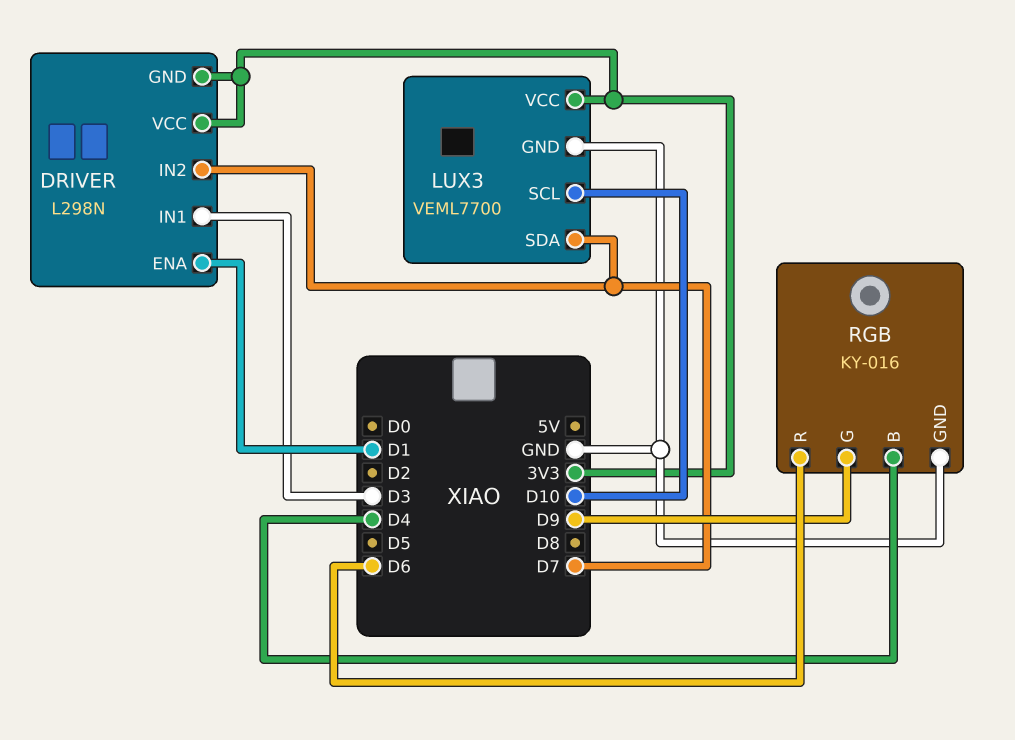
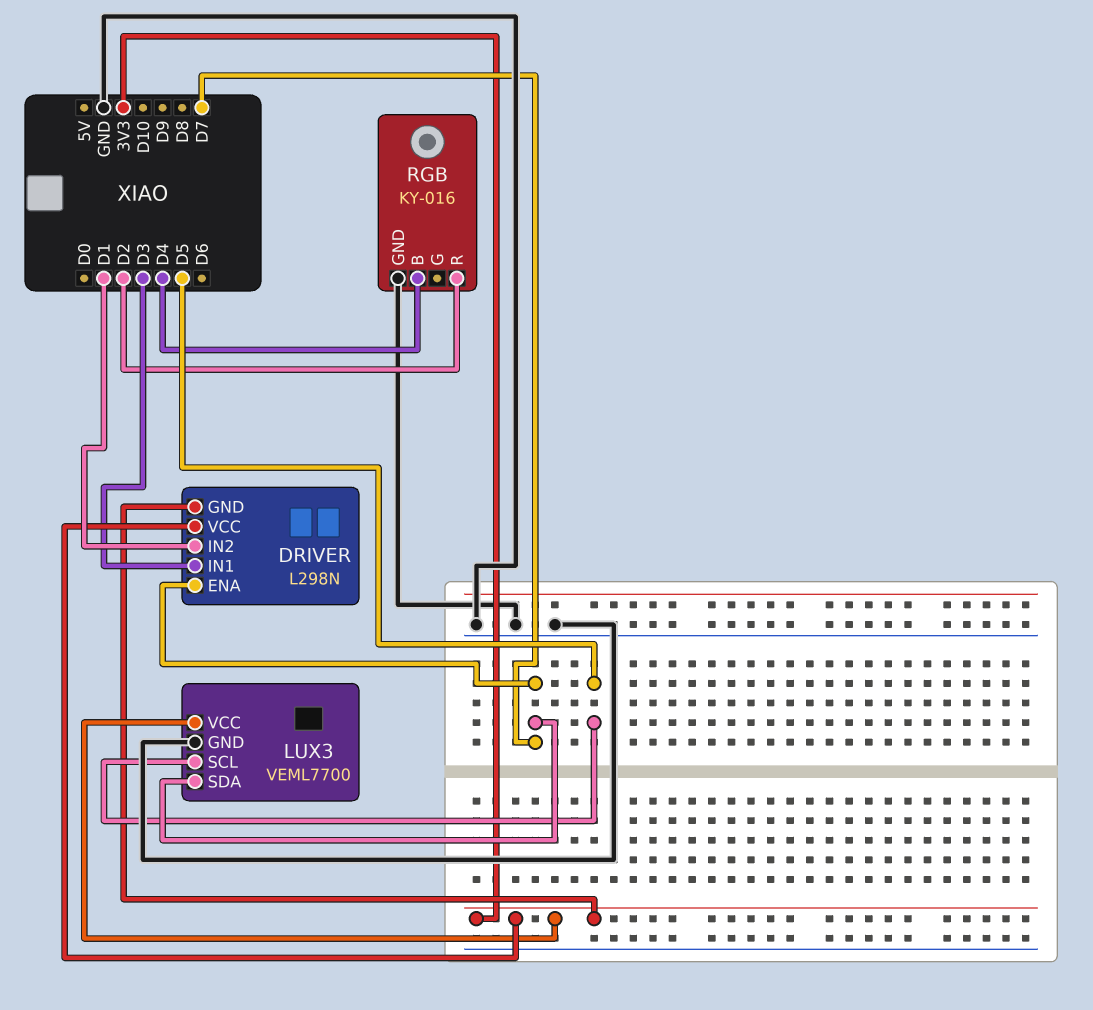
DRIVER pin ENA: D1 -> D7
DRIVER pin IN2: D7 -> D1
LUX3 pin SCL: D10 -> D5
RGB pin G: D9 -> none
RGB pin R: D6 -> D2

